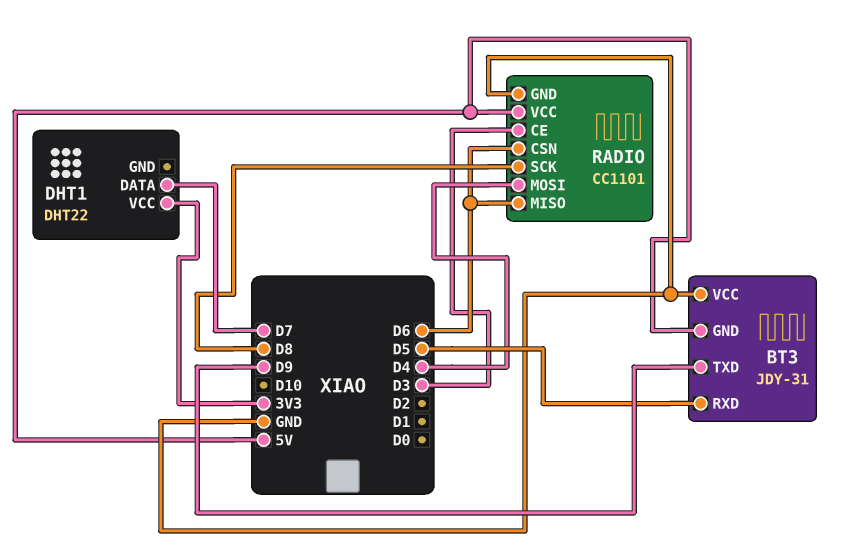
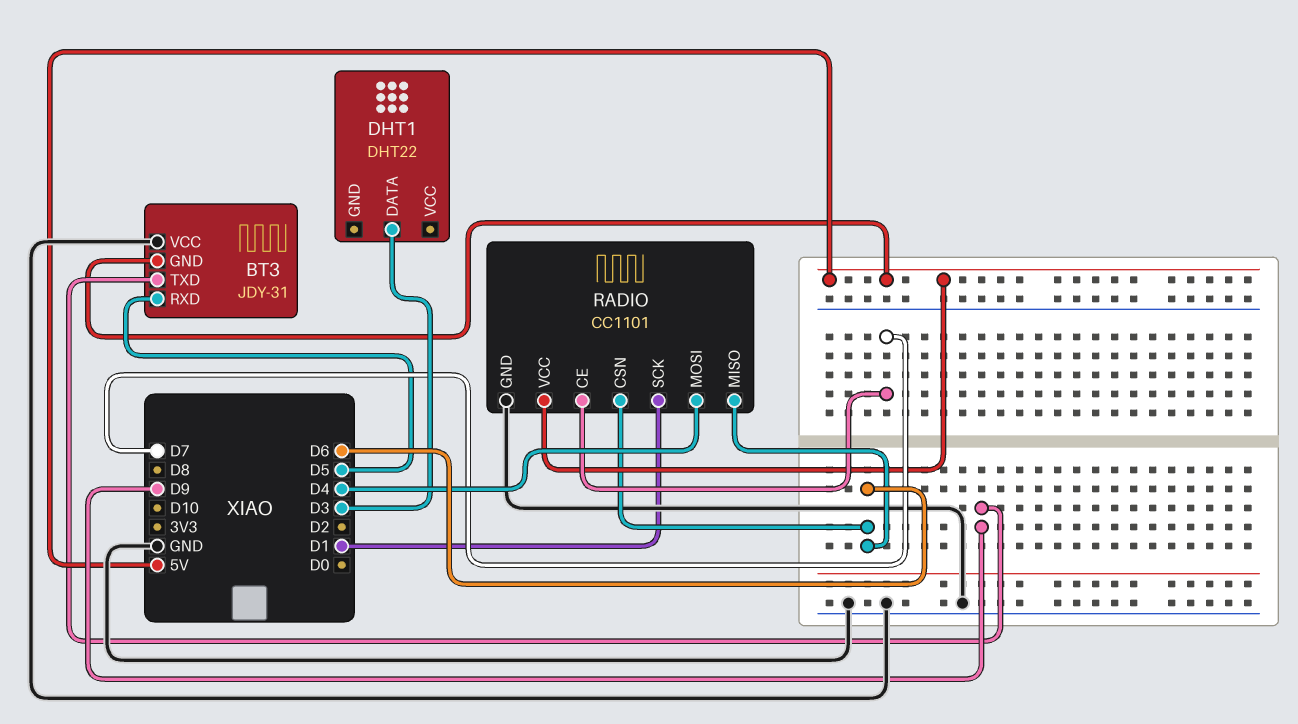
DHT1 pin DATA: D7 -> D3
DHT1 pin VCC: 3V3 -> none
RADIO pin CE: D3 -> D7
RADIO pin SCK: D8 -> D1

